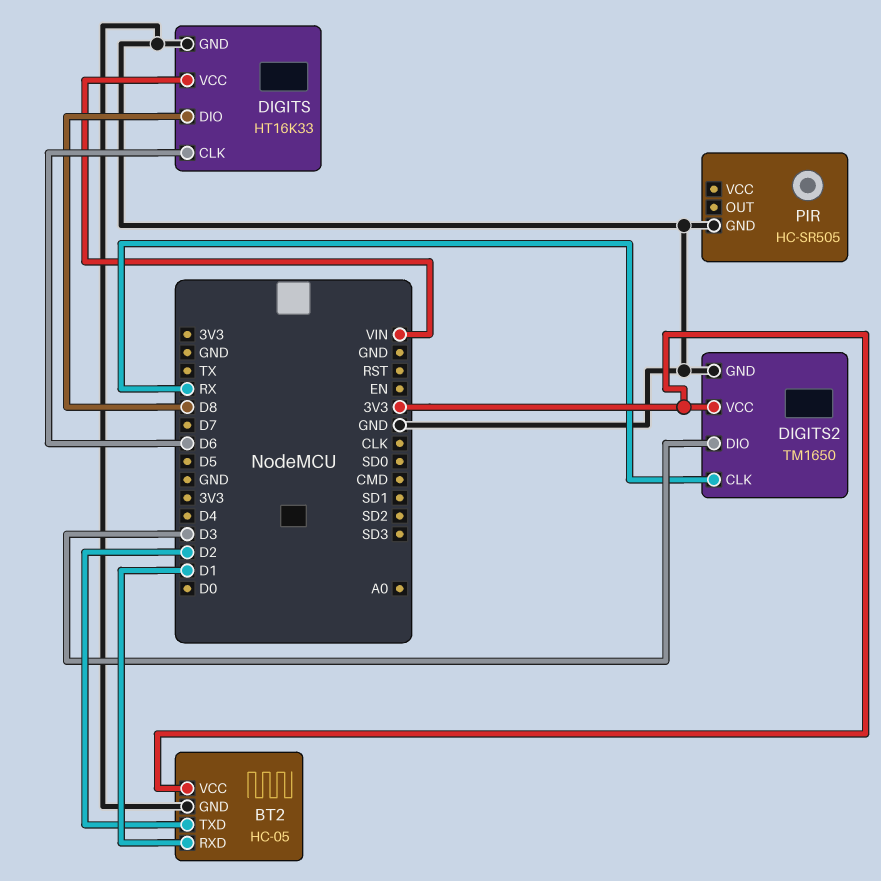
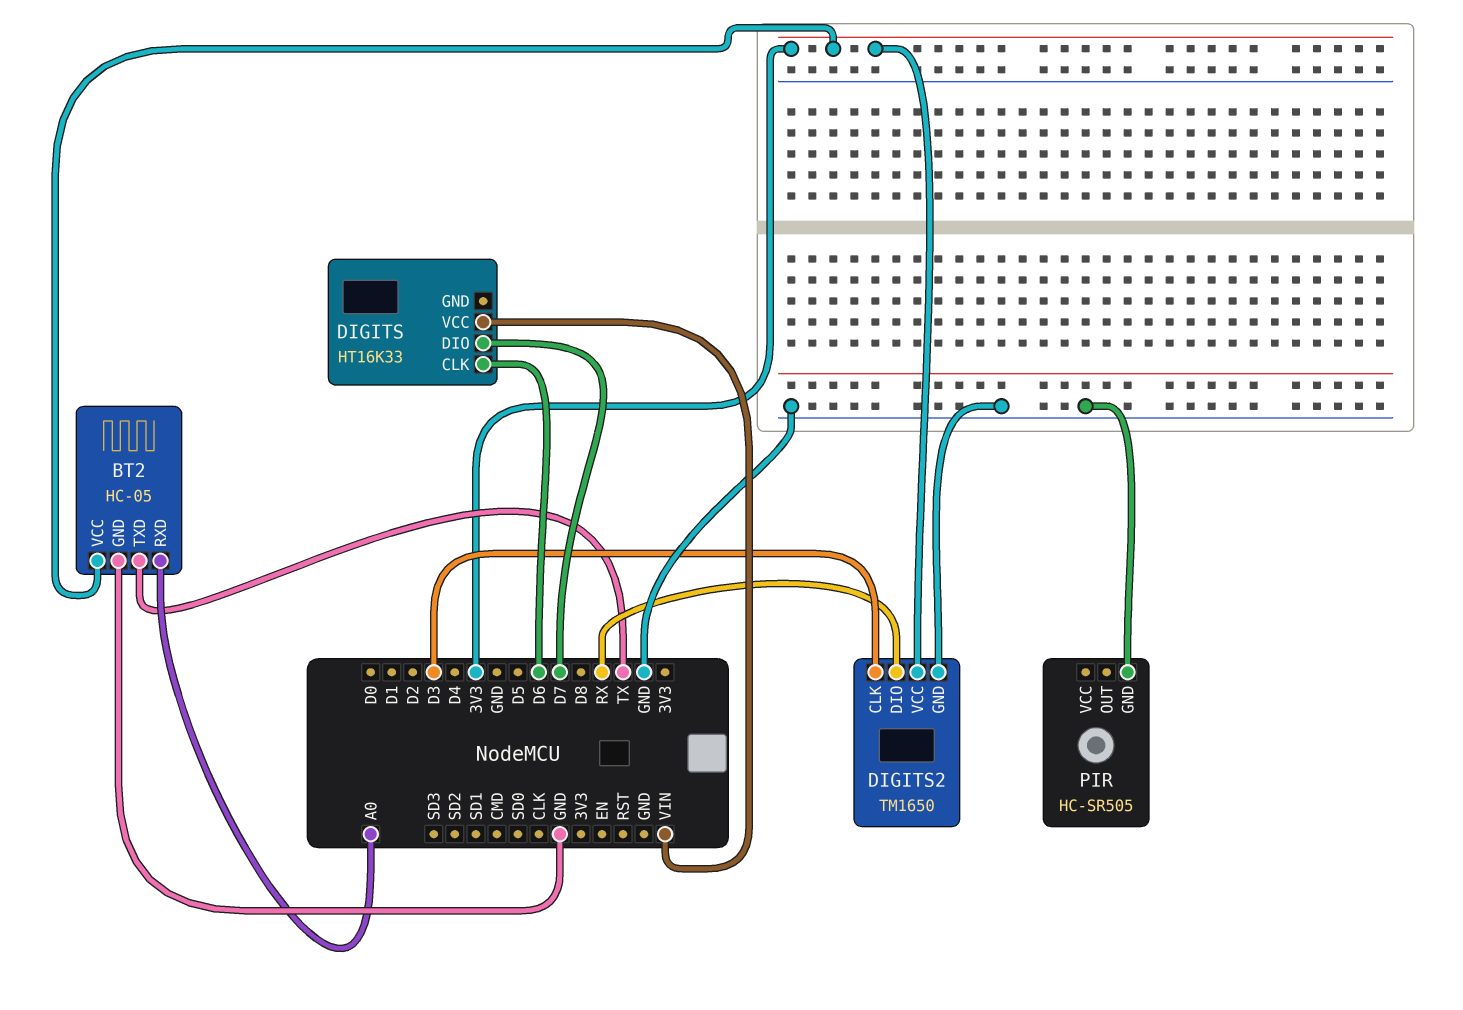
BT2 pin RXD: D1 -> A0
BT2 pin TXD: D2 -> TX
DIGITS pin DIO: D8 -> D7
DIGITS pin GND: GND -> none
DIGITS2 pin CLK: RX -> D3
DIGITS2 pin DIO: D3 -> RX

